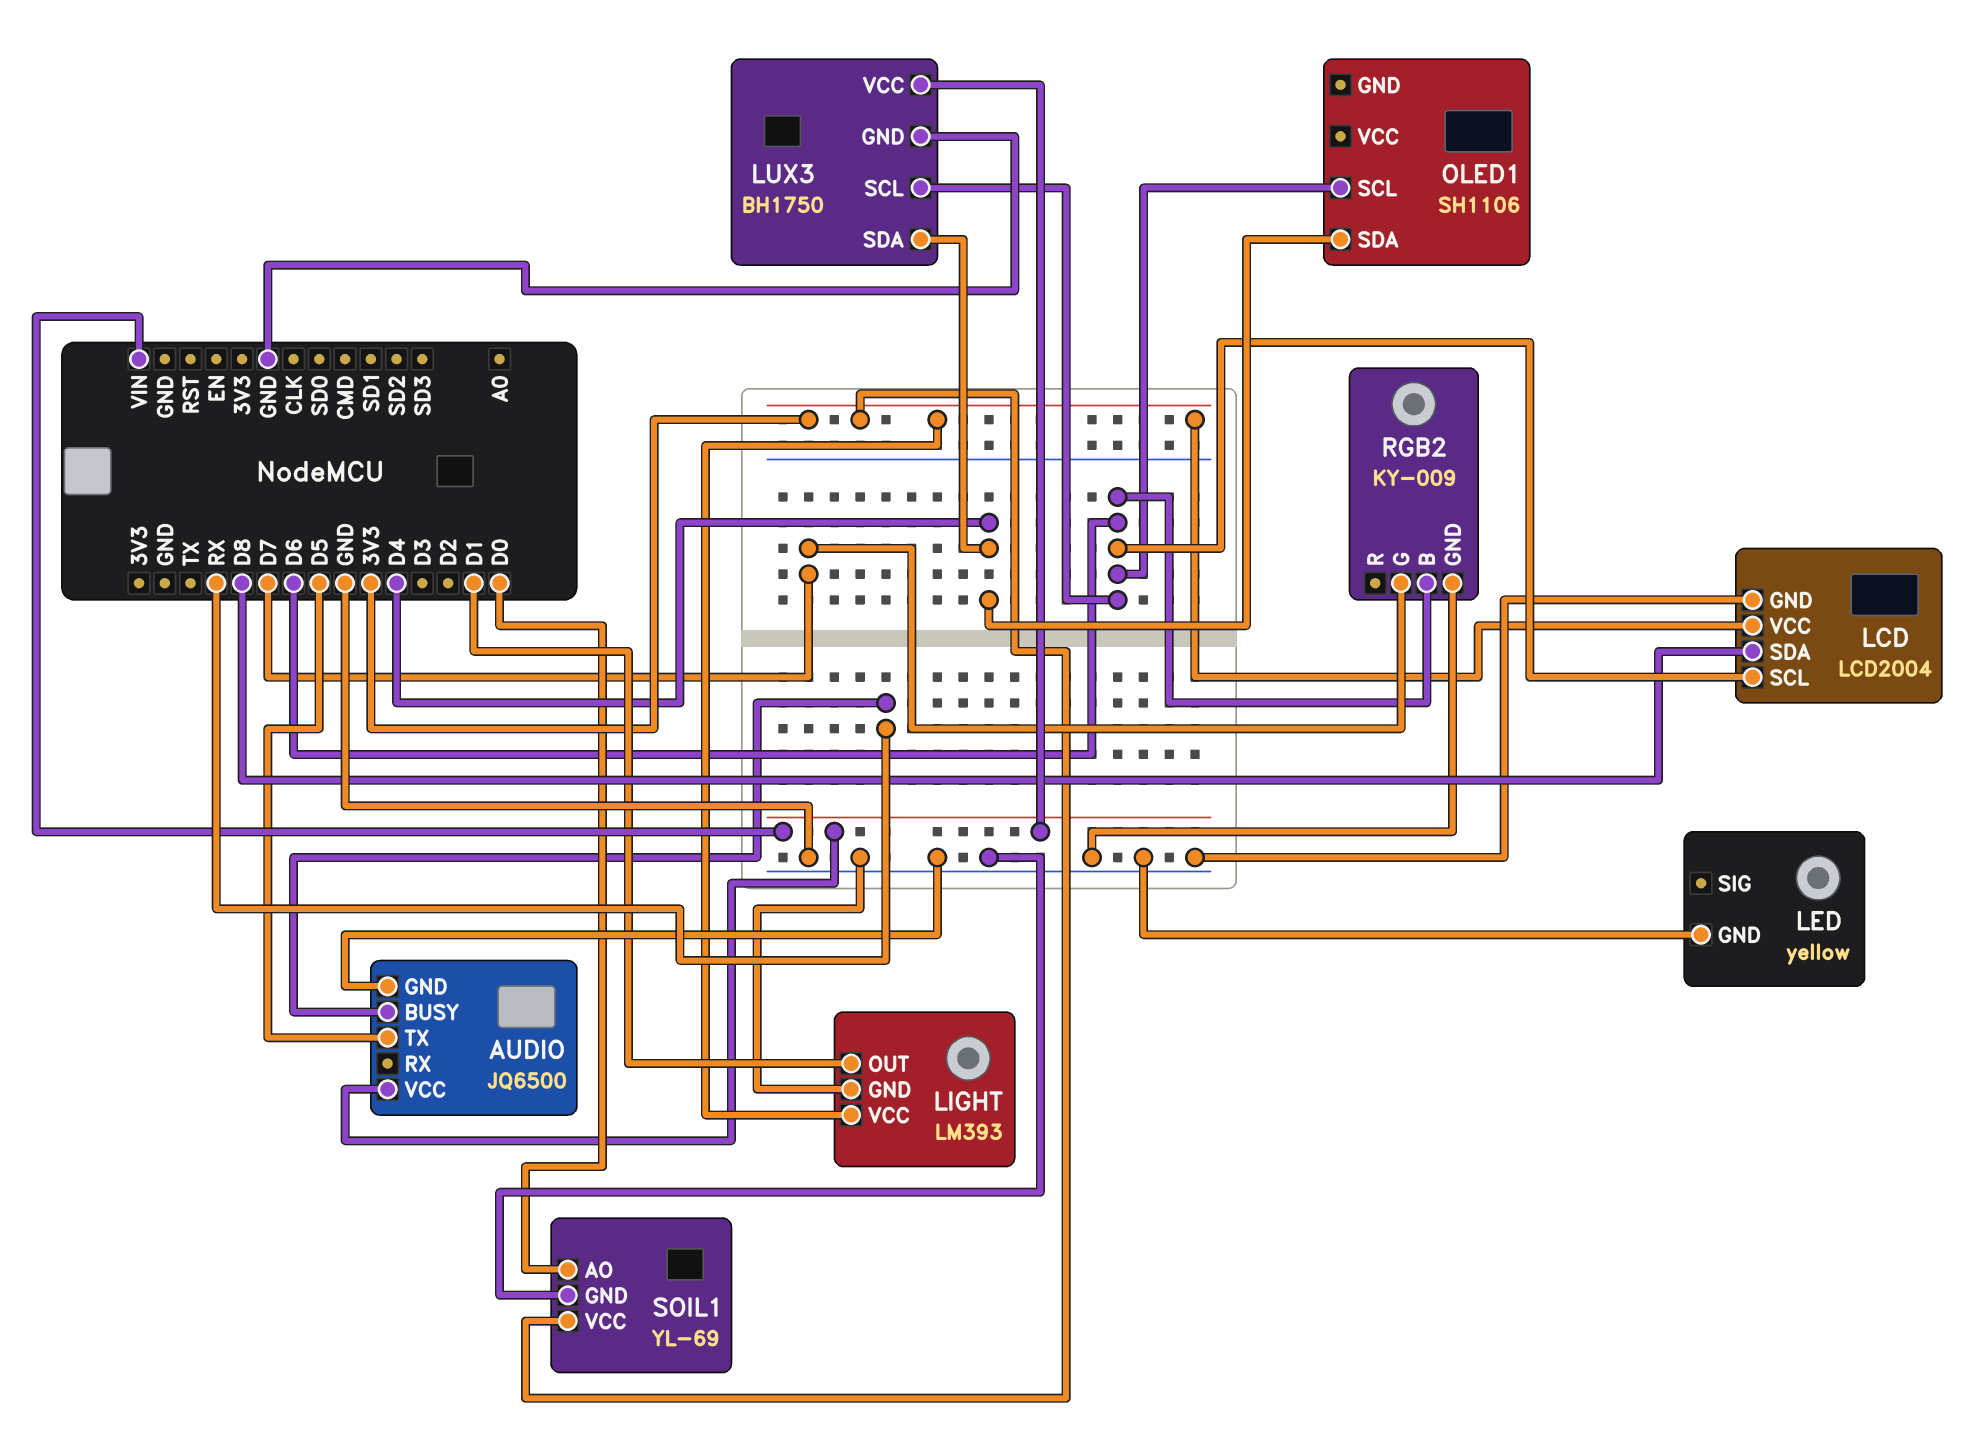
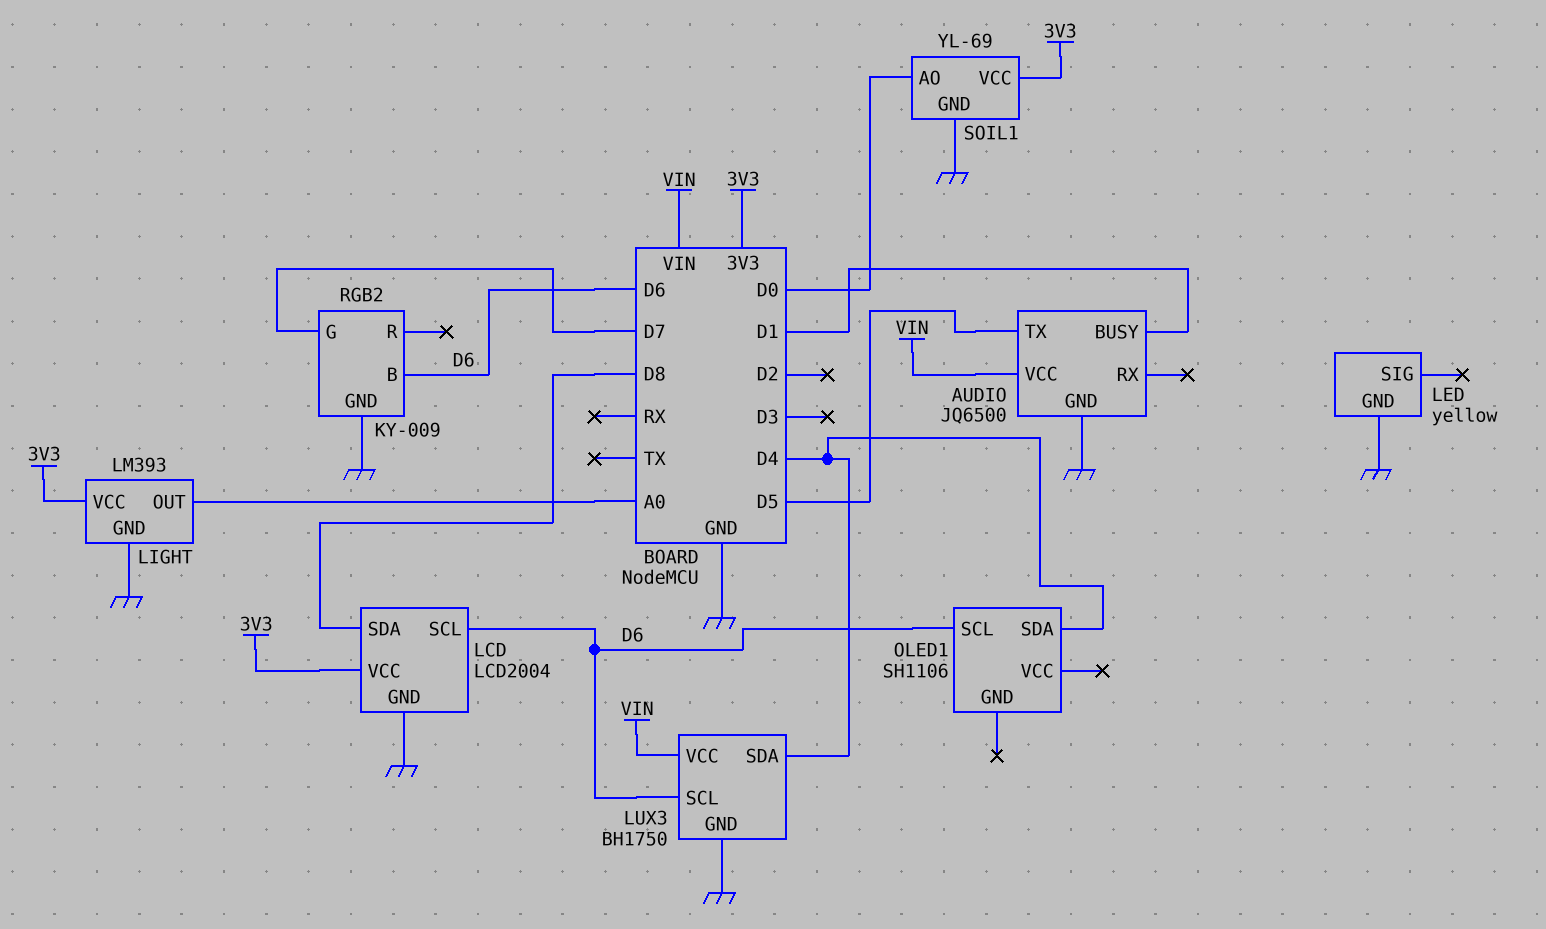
AUDIO pin BUSY: RX -> D1
LIGHT pin OUT: D1 -> A0

